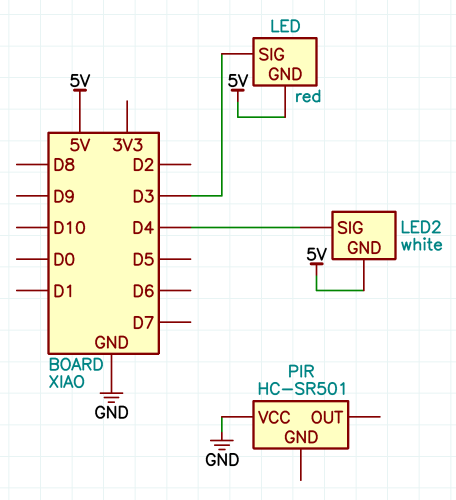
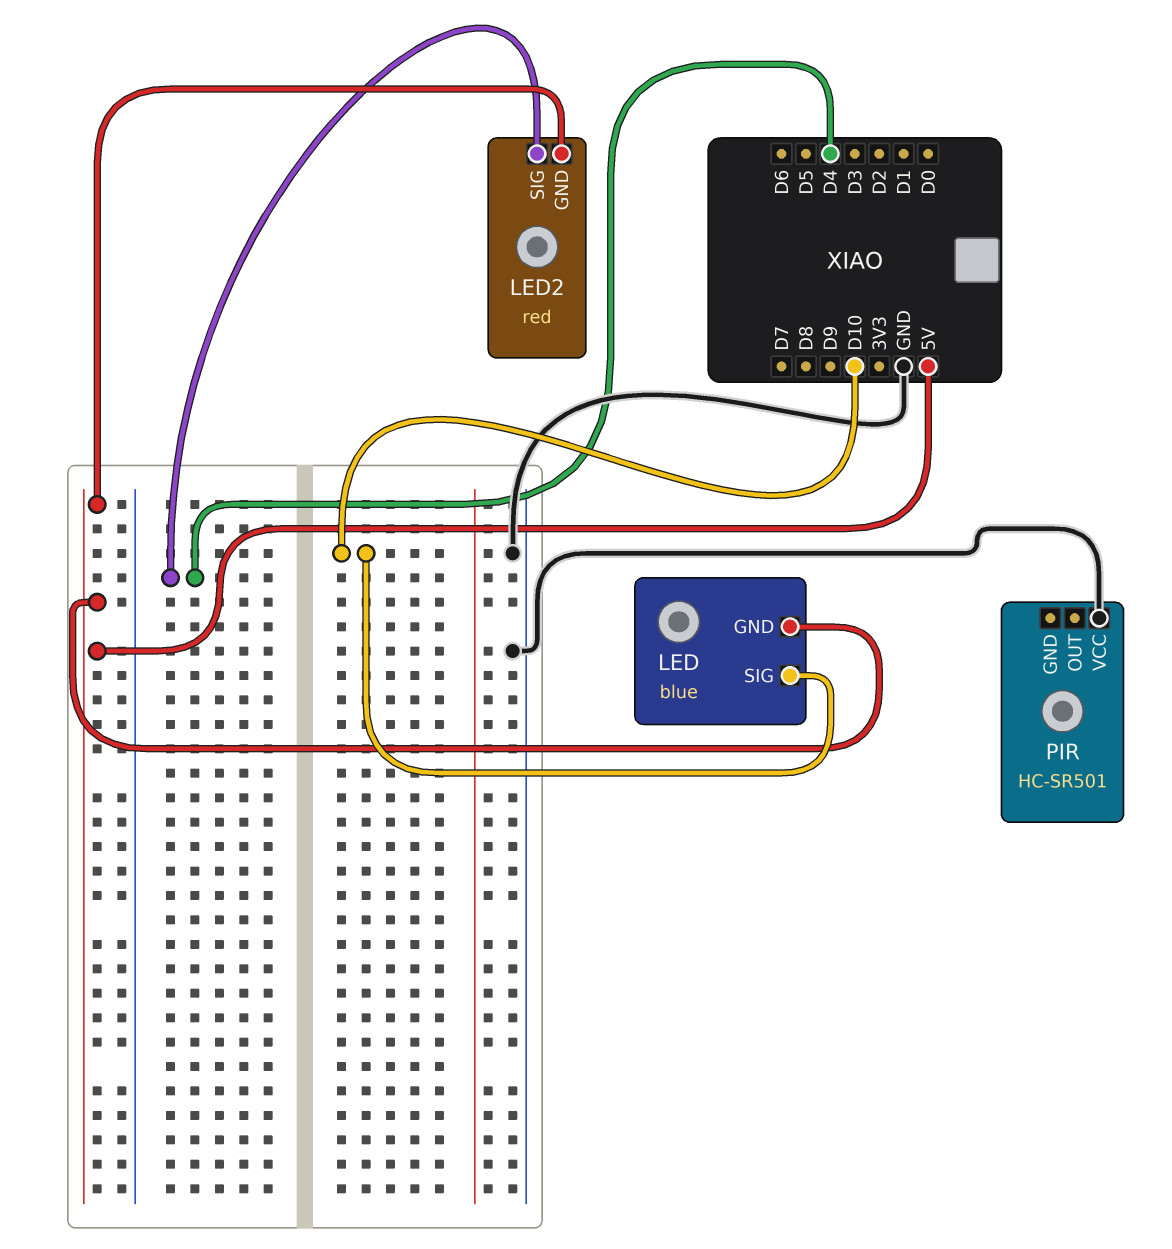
LED: red -> blue
LED pin SIG: D3 -> D10
LED2: white -> red

